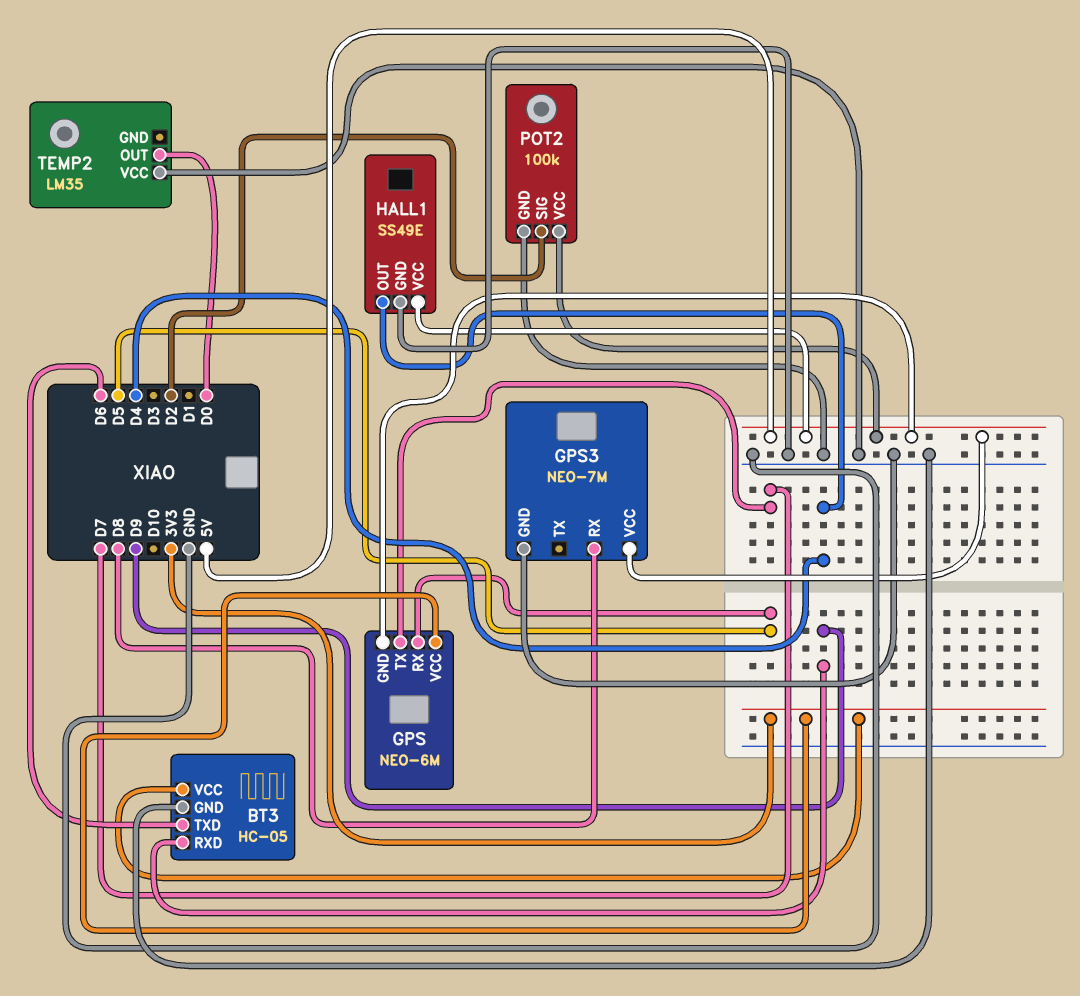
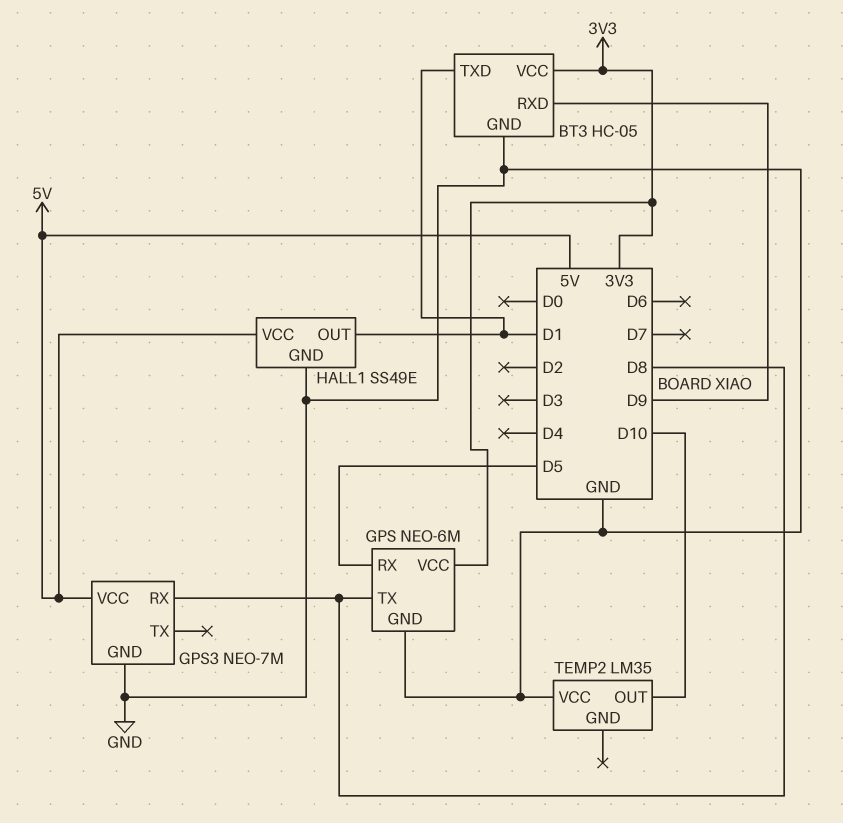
BT3 pin TXD: D6 -> D1
GPS pin GND: 5V -> GND
GPS pin TX: D7 -> D8
HALL1 pin OUT: D4 -> D1
POT2: 100k -> none
POT2 pin GND: GND -> none
POT2 pin SIG: D2 -> none
POT2 pin VCC: 5V -> none
TEMP2 pin OUT: D0 -> D10

